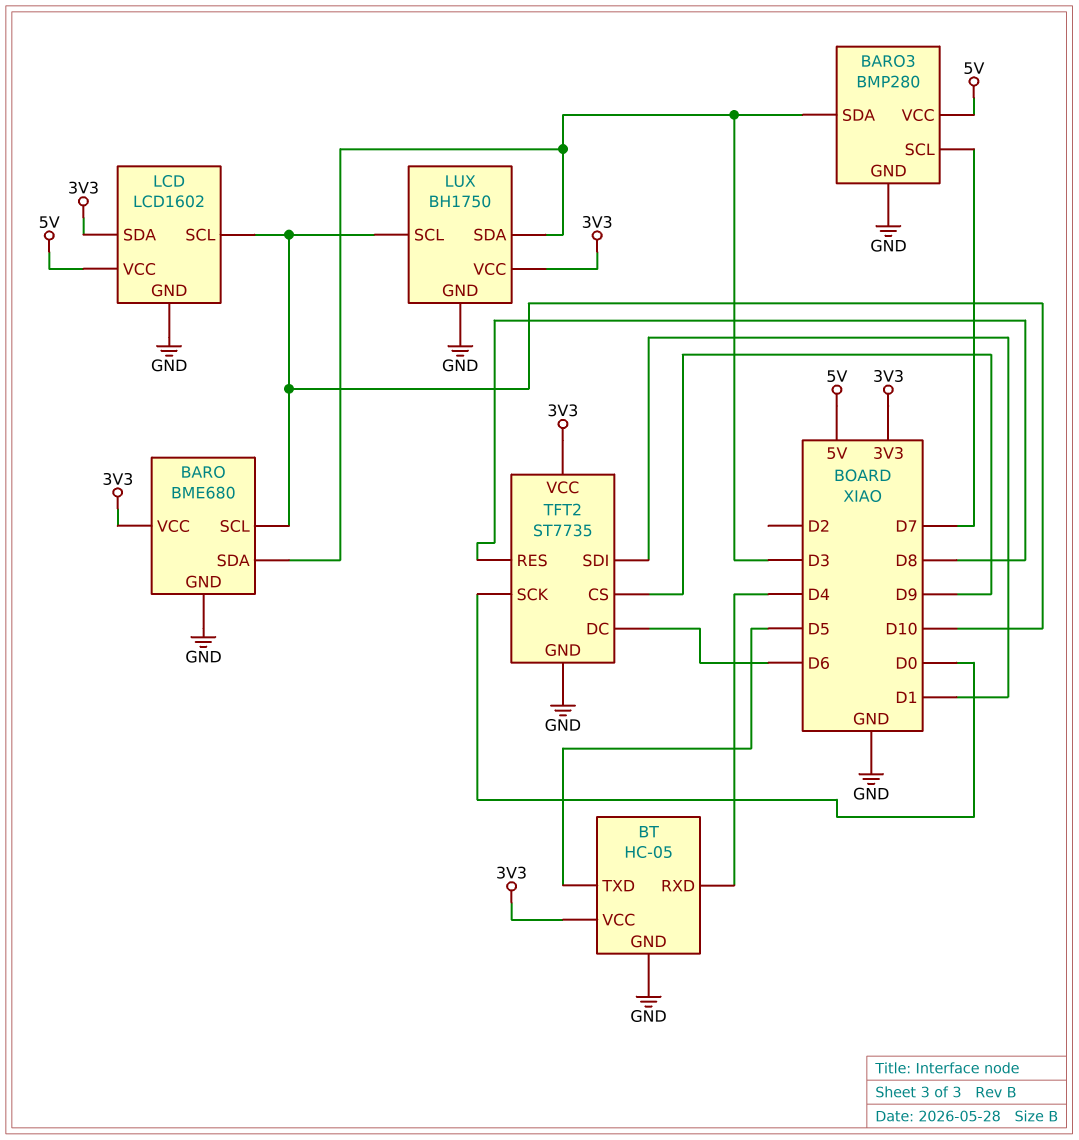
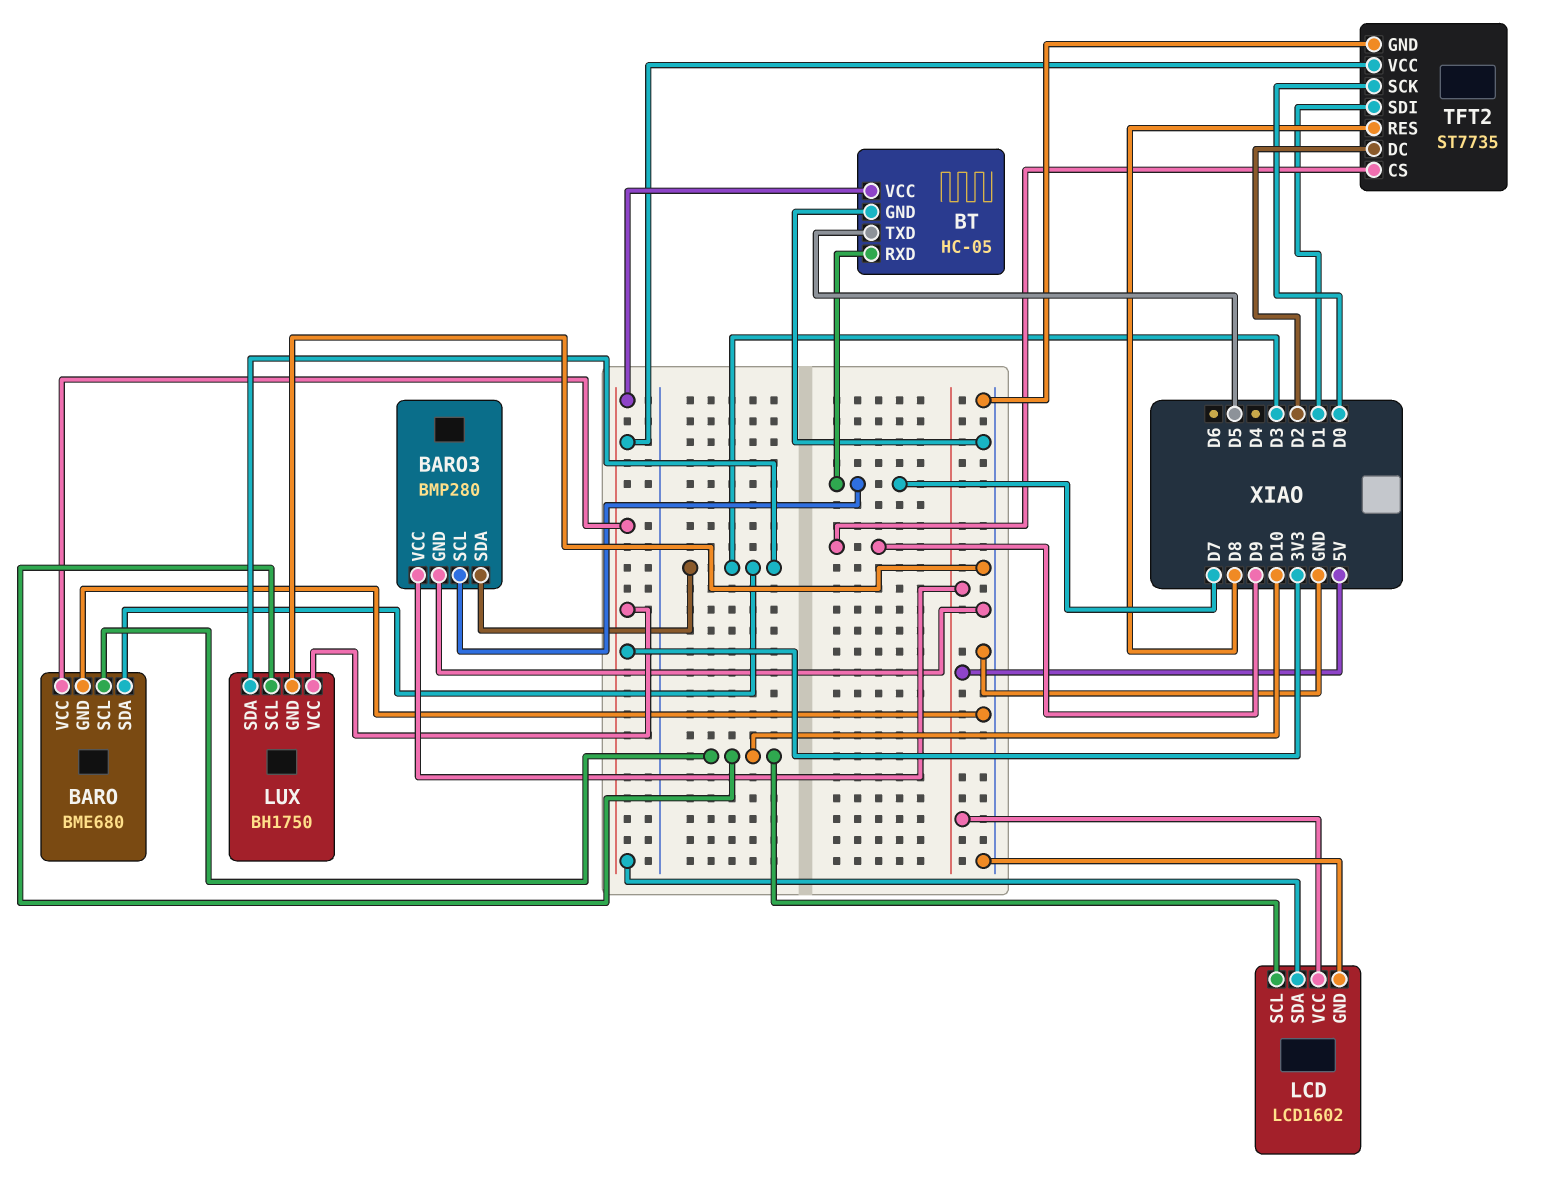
BT pin RXD: D4 -> D7
TFT2 pin DC: D6 -> D2

